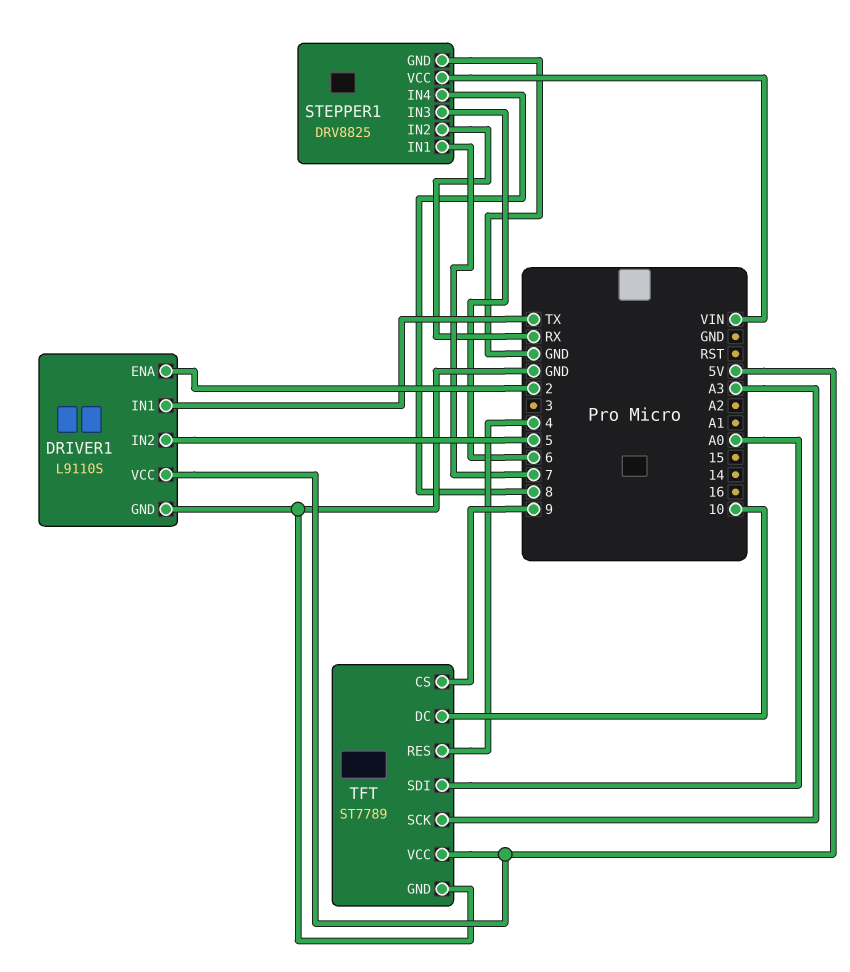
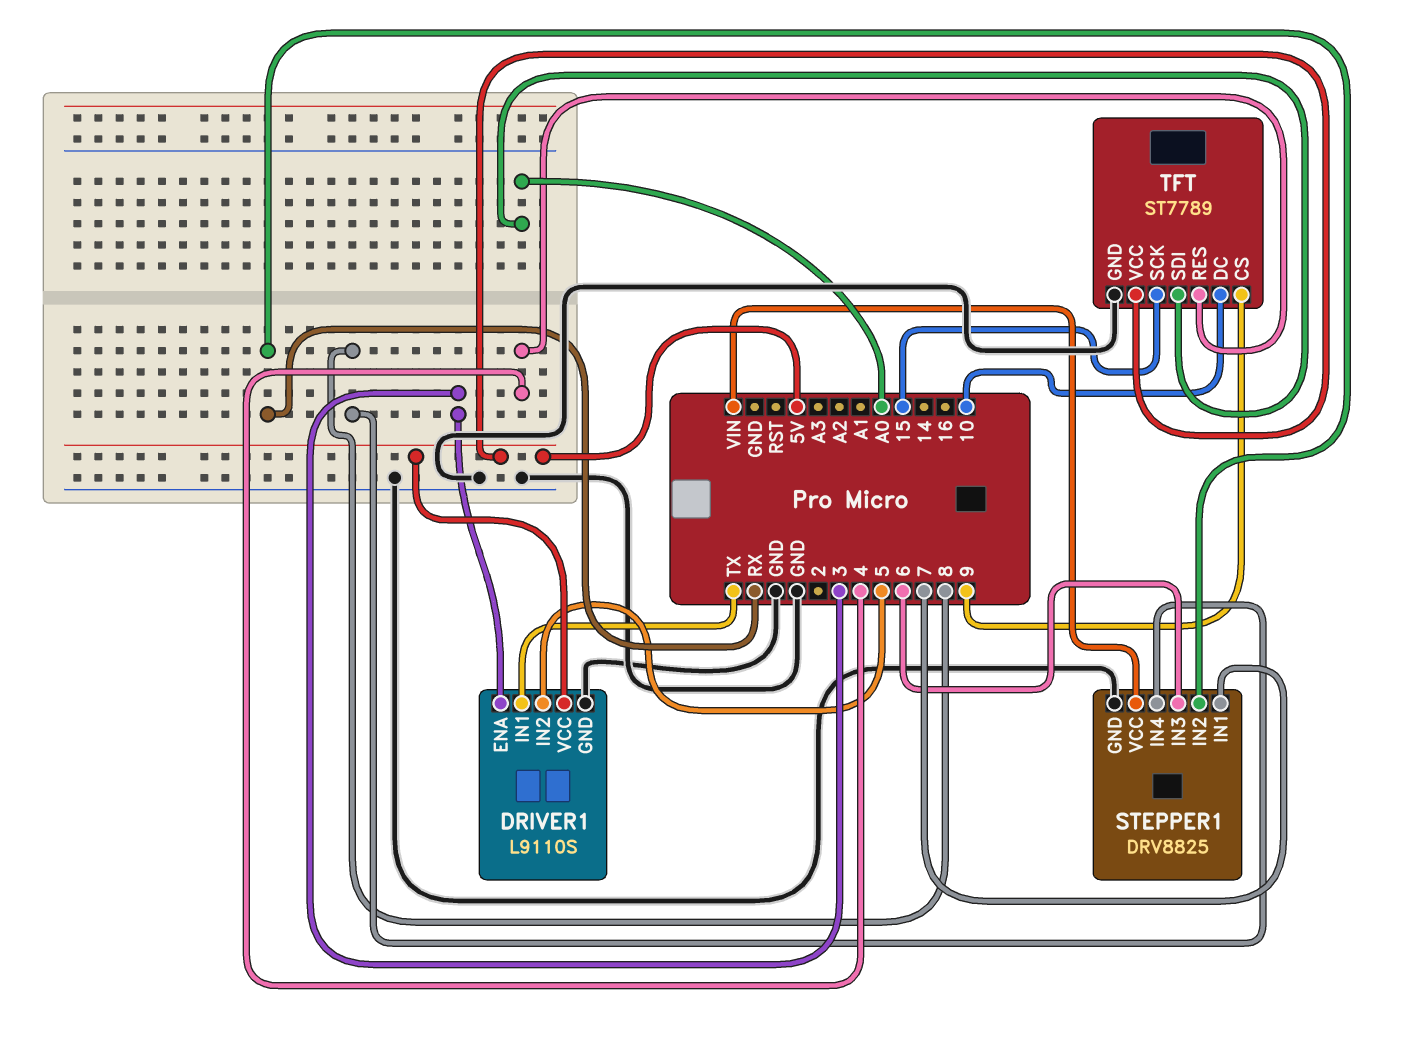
DRIVER1 pin ENA: 2 -> 3
TFT pin SCK: A3 -> 15

